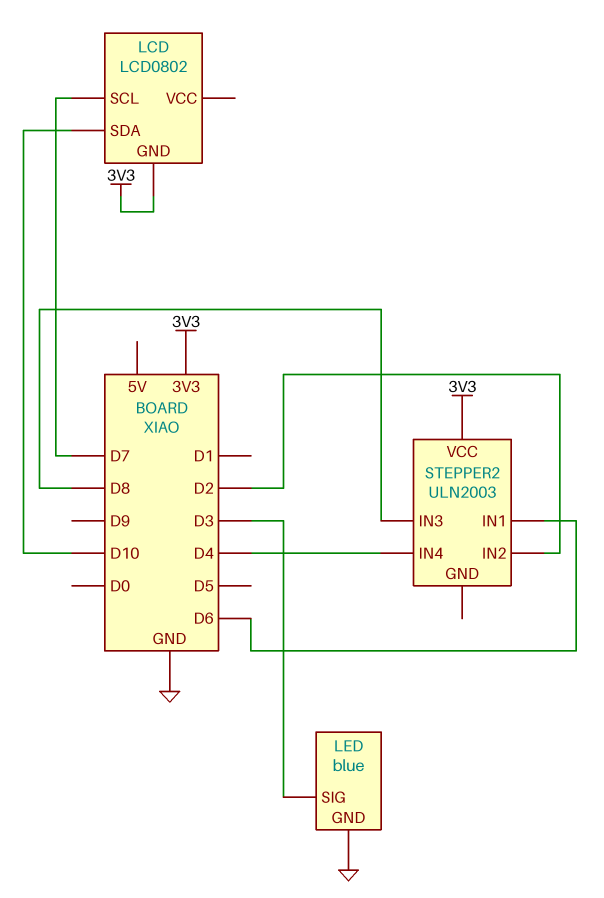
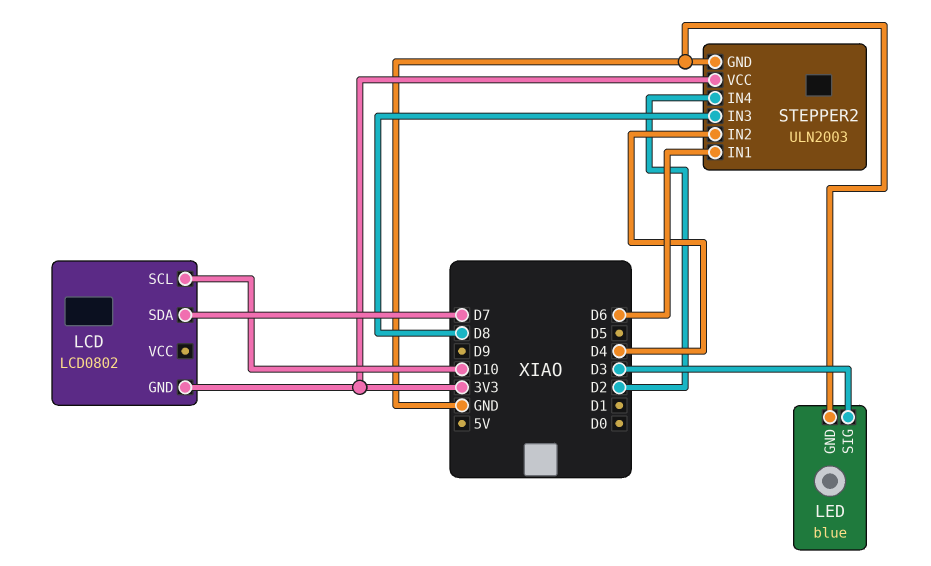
LCD pin SCL: D7 -> D10
LCD pin SDA: D10 -> D7
STEPPER2 pin GND: none -> GND
STEPPER2 pin IN2: D2 -> D4
STEPPER2 pin IN4: D4 -> D2

